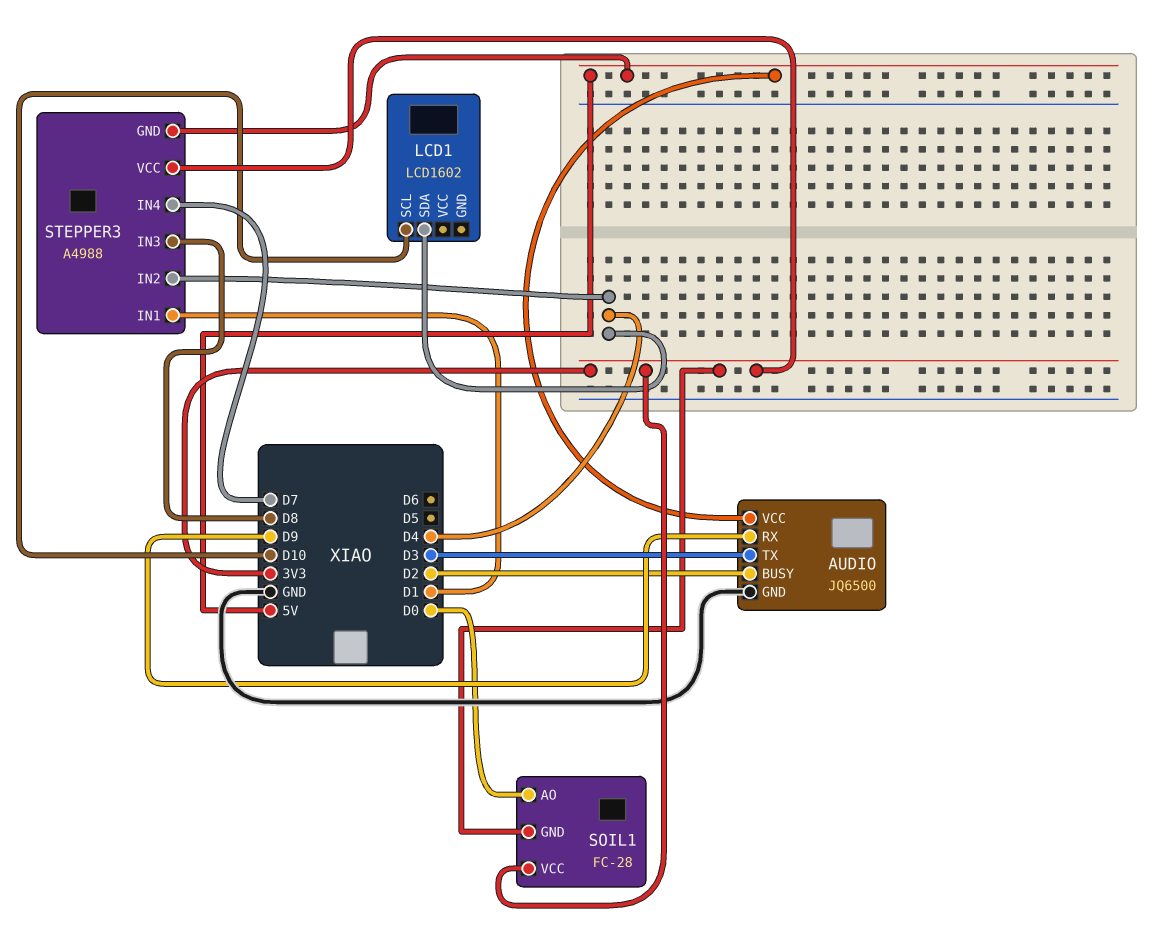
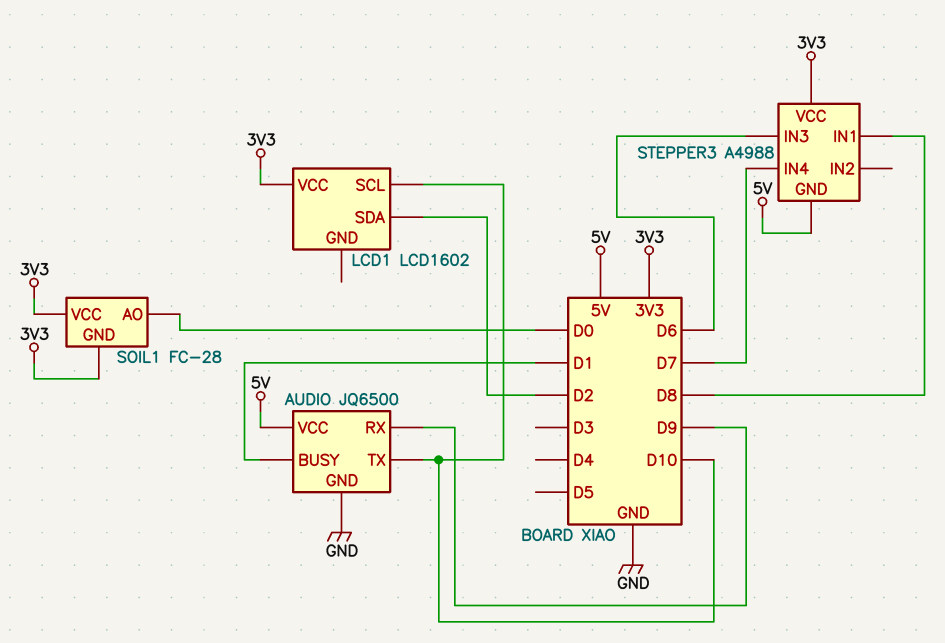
AUDIO pin BUSY: D2 -> D1
AUDIO pin TX: D3 -> D10
LCD1 pin SDA: D4 -> D2
LCD1 pin VCC: none -> 3V3
STEPPER3 pin IN1: D1 -> D8
STEPPER3 pin IN2: D4 -> none
STEPPER3 pin IN3: D8 -> D6

